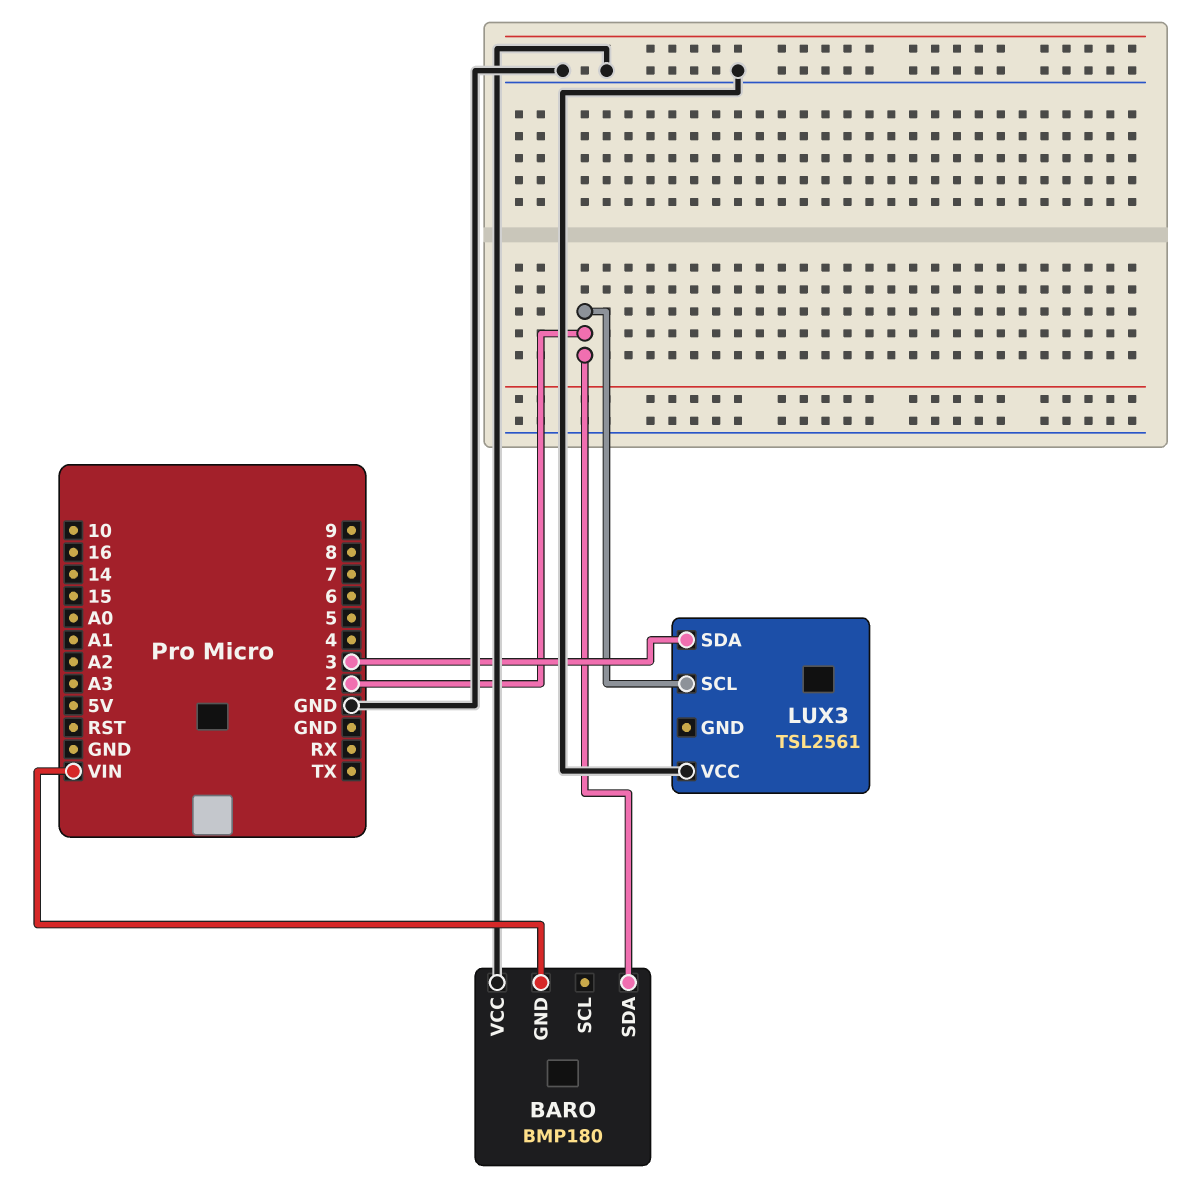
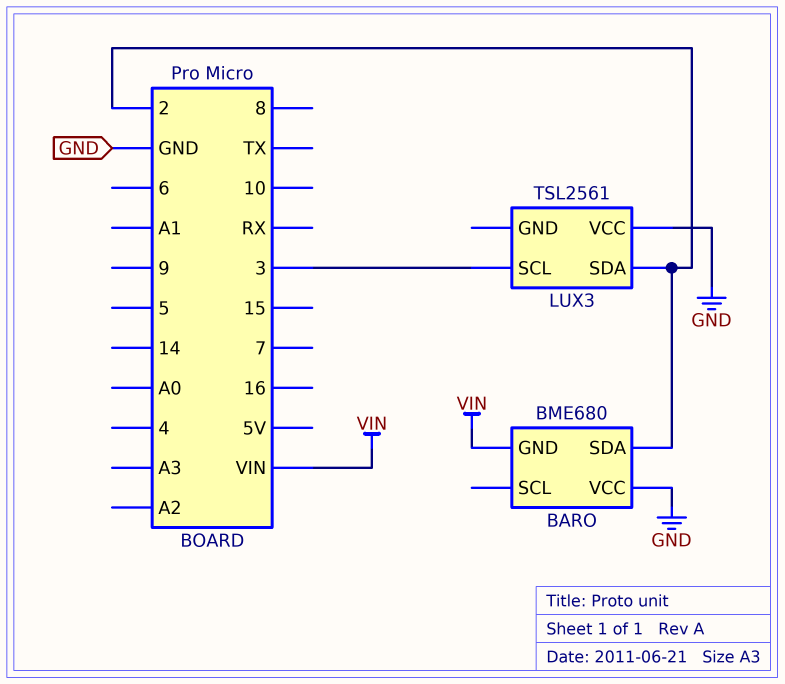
BARO: BMP180 -> BME680
LUX3 pin SCL: 2 -> 3
LUX3 pin SDA: 3 -> 2

